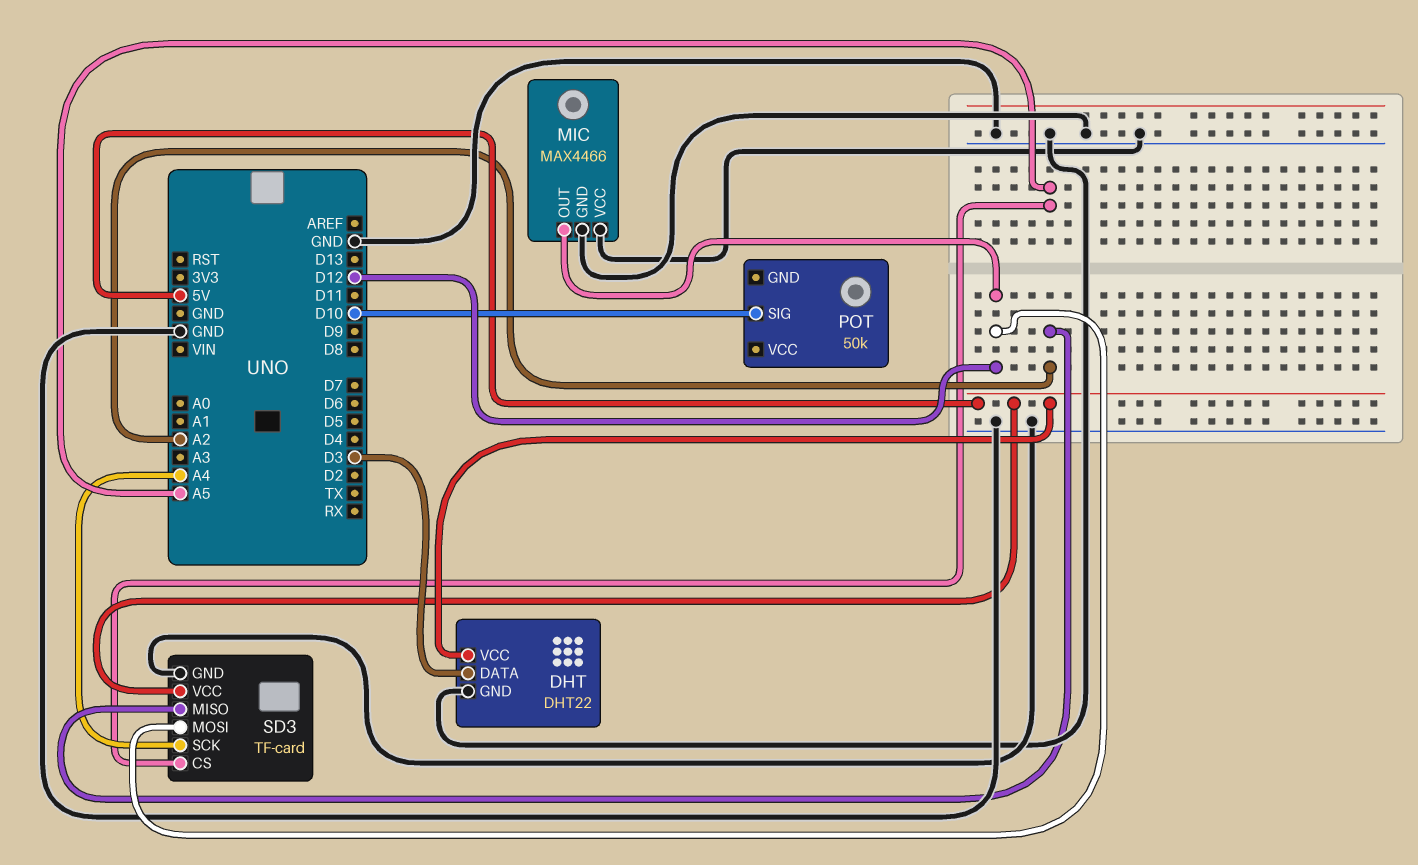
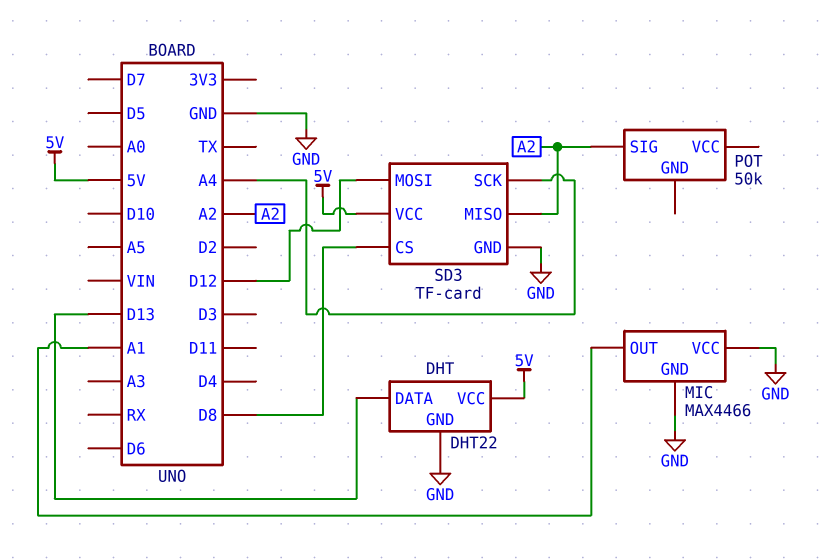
DHT pin DATA: D3 -> D13
MIC pin OUT: D12 -> A1
POT pin SIG: D10 -> A2
SD3 pin CS: A5 -> D8

